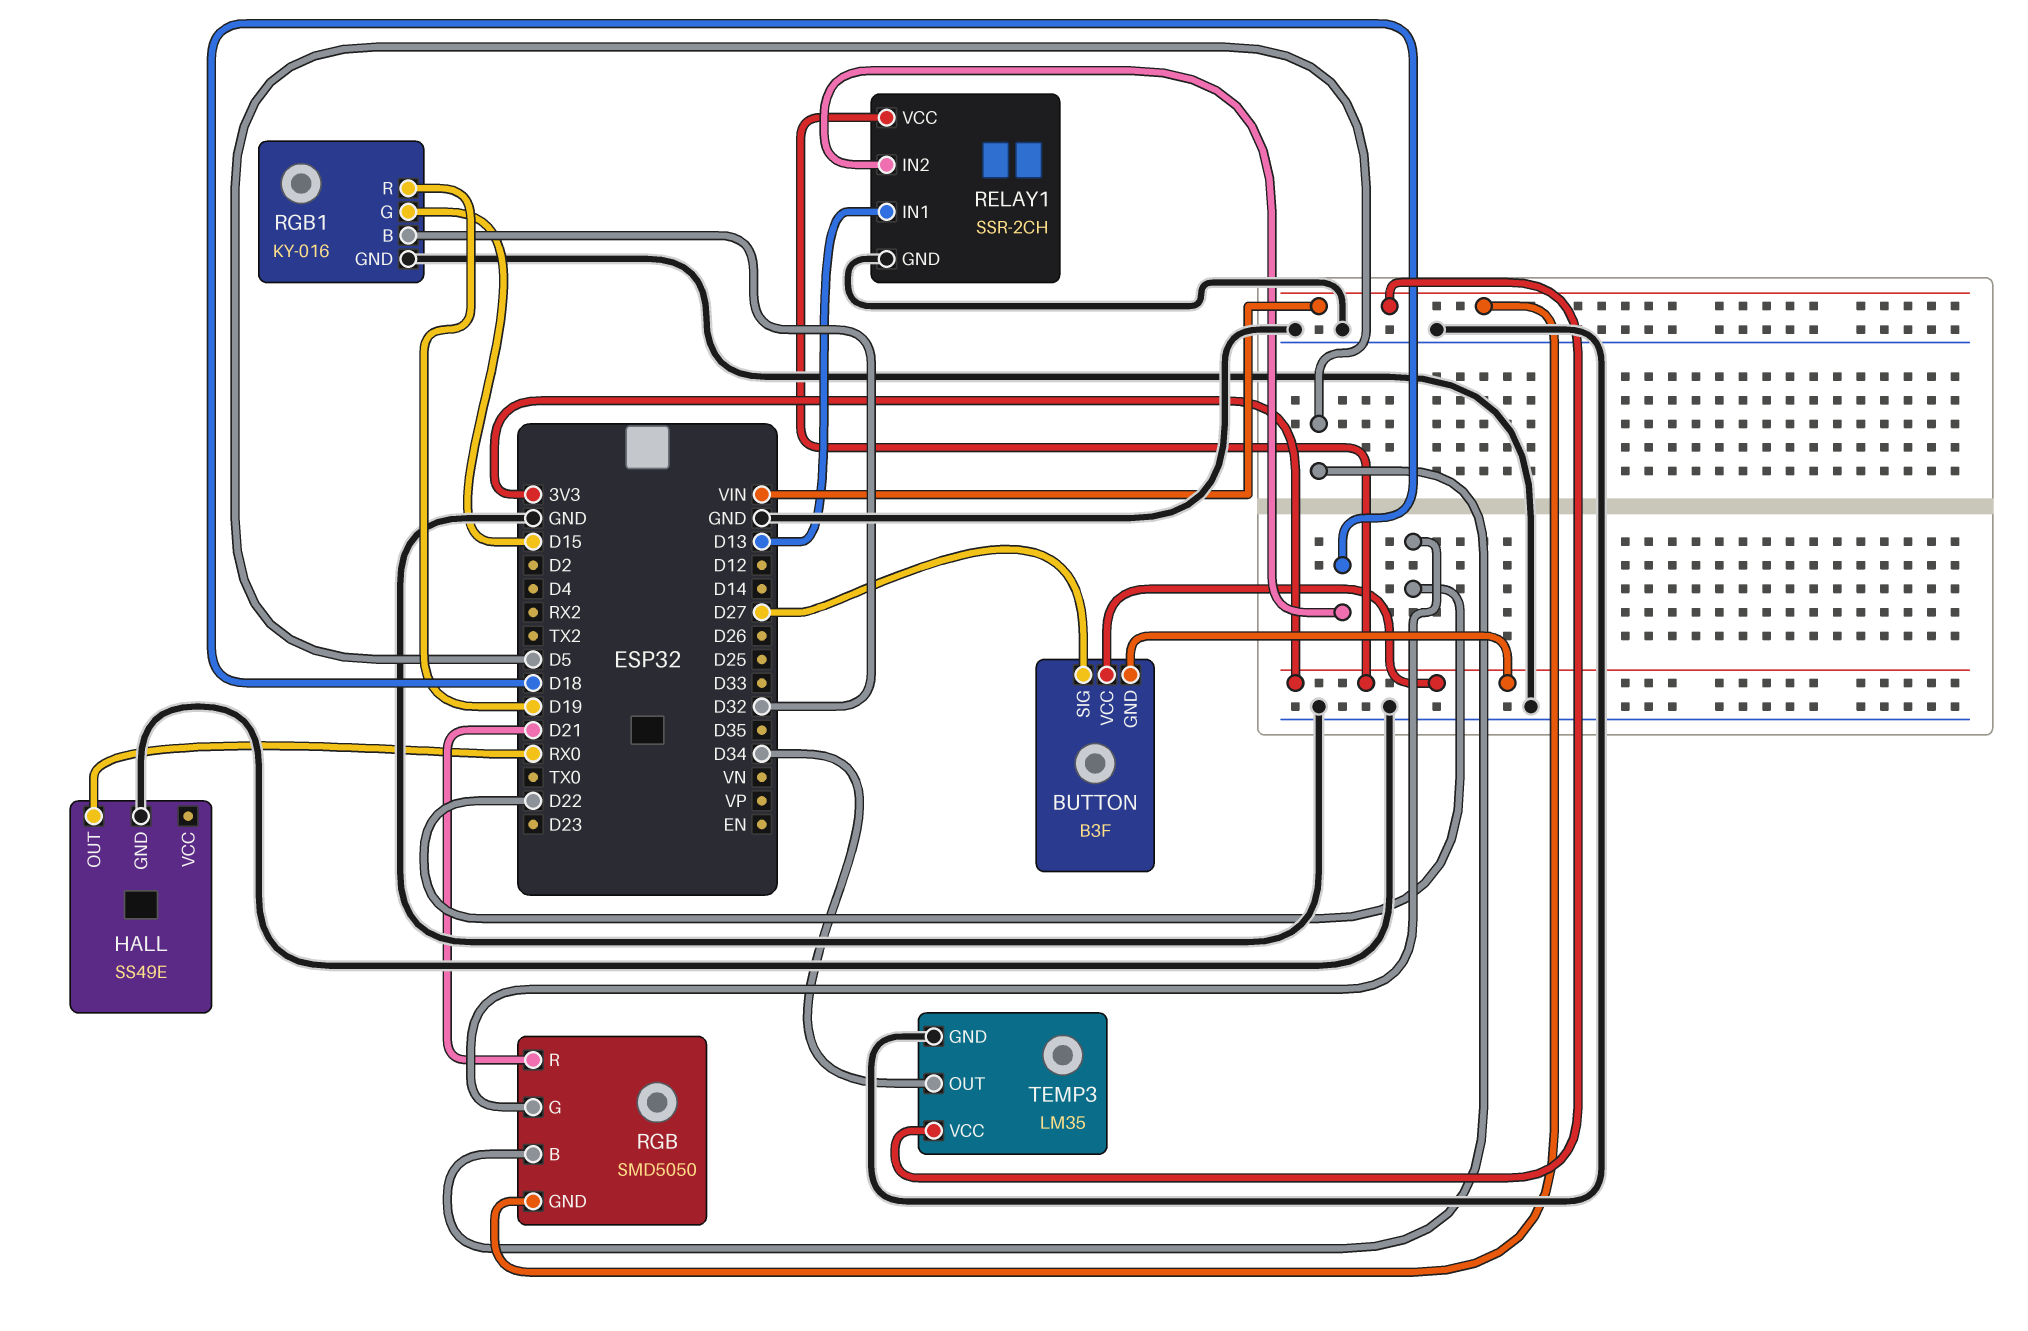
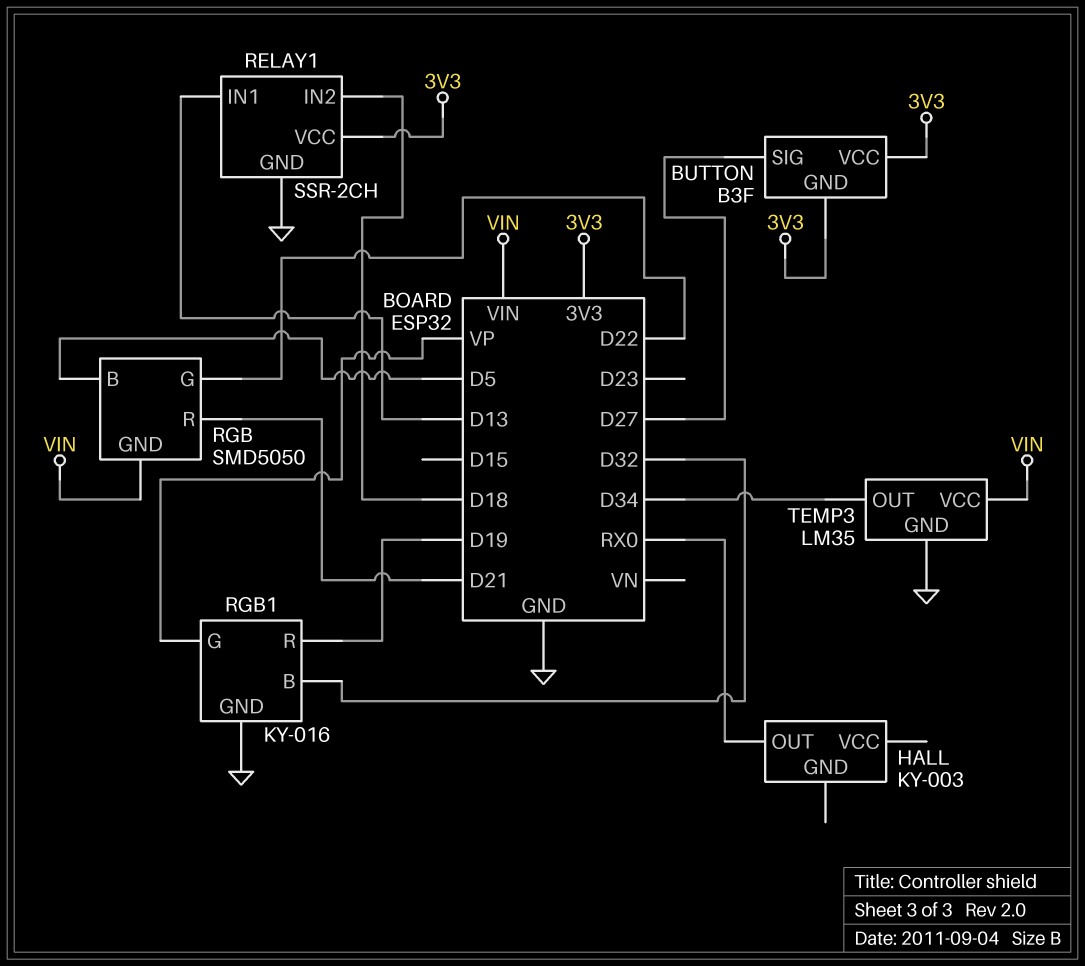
HALL: SS49E -> KY-003
HALL pin GND: GND -> none
RGB1 pin G: D15 -> VP

